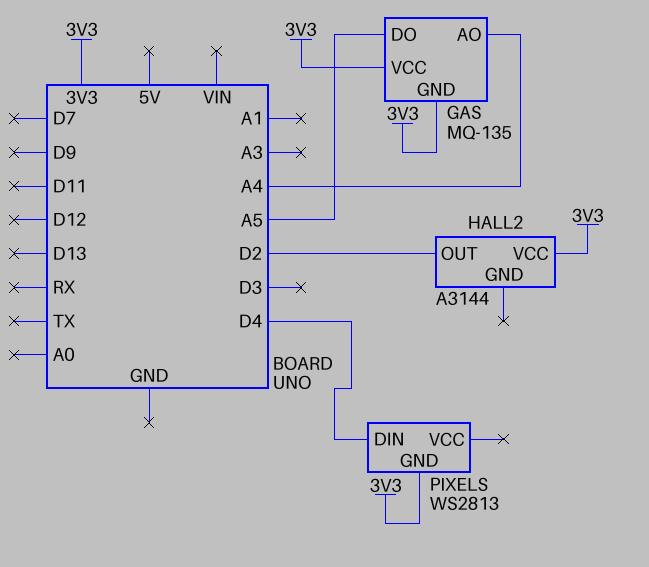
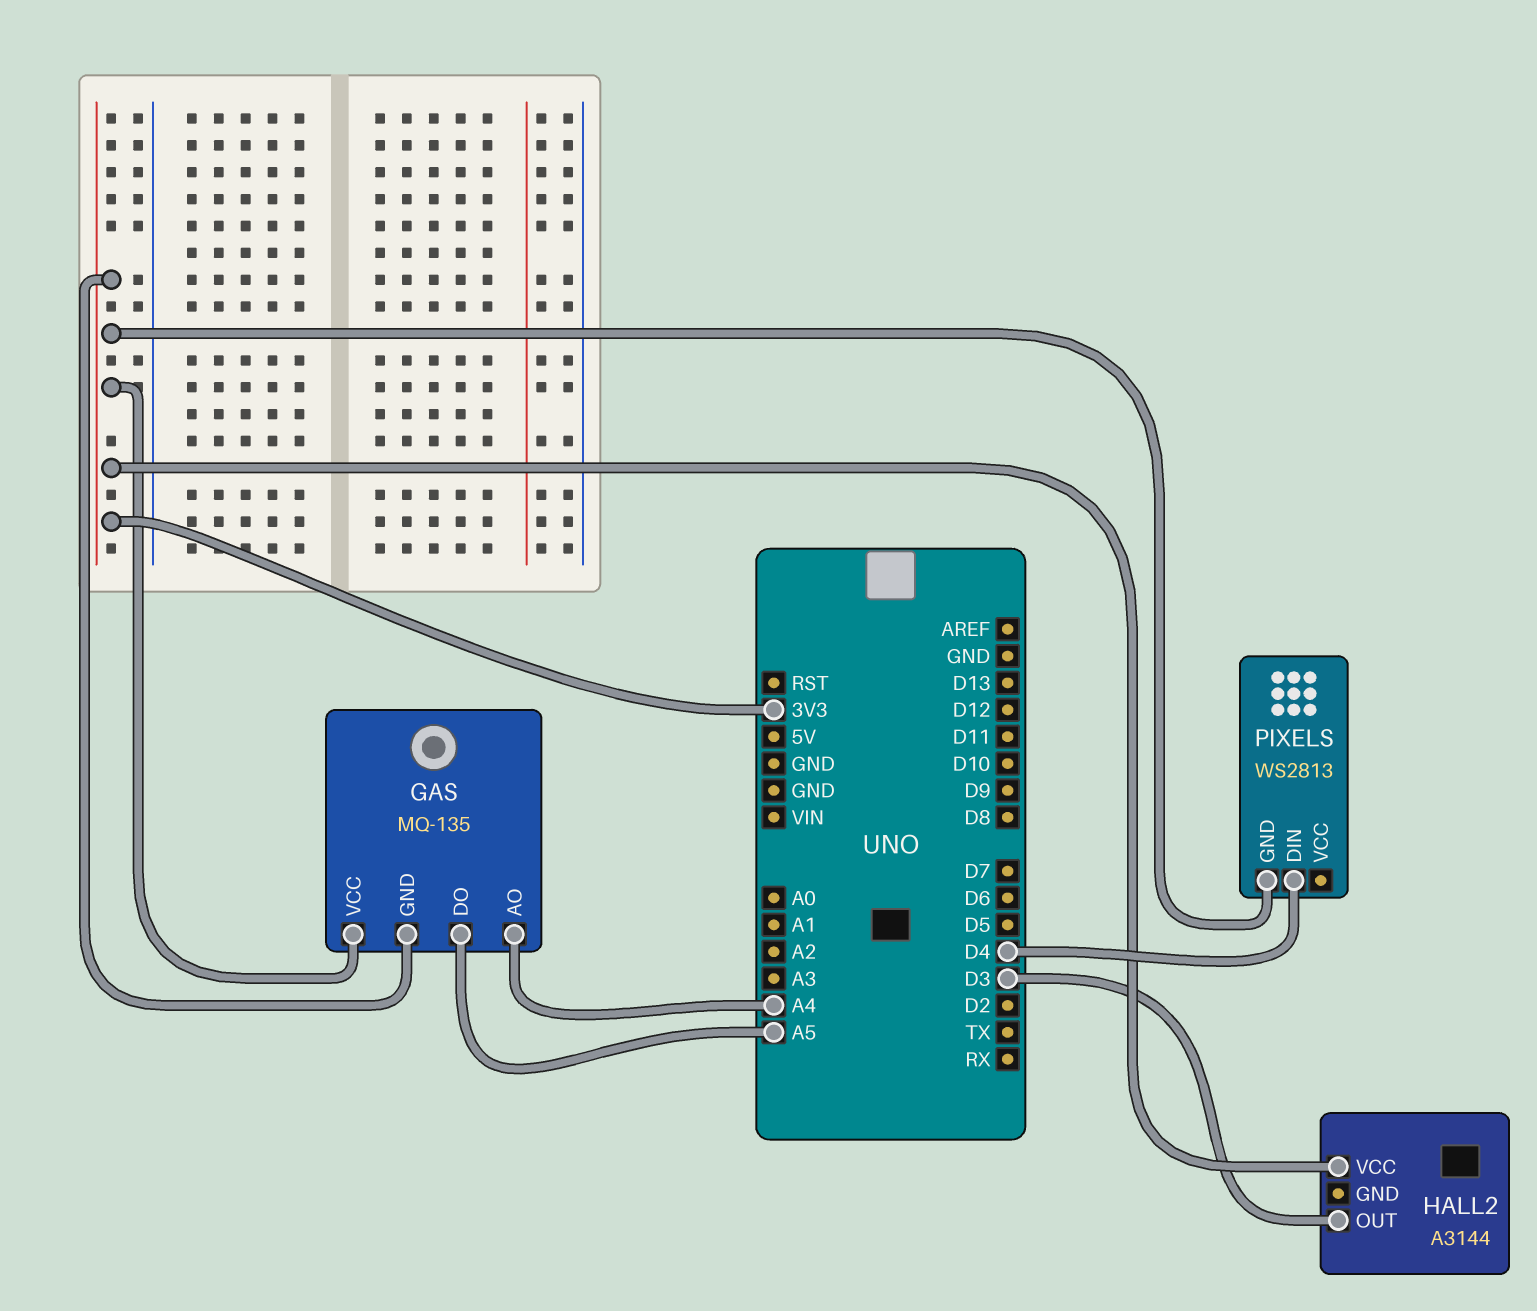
HALL2 pin OUT: D2 -> D3

